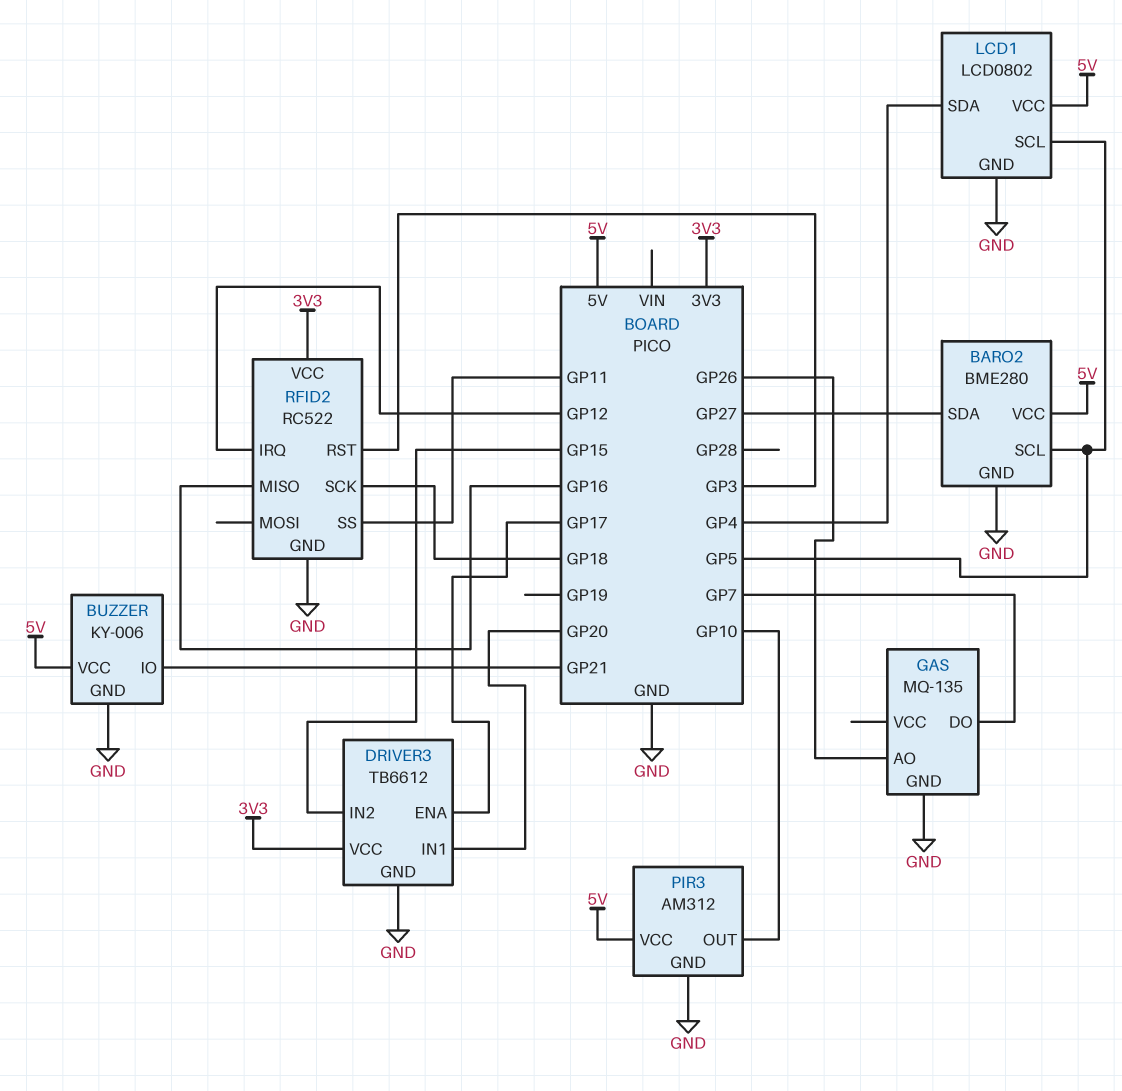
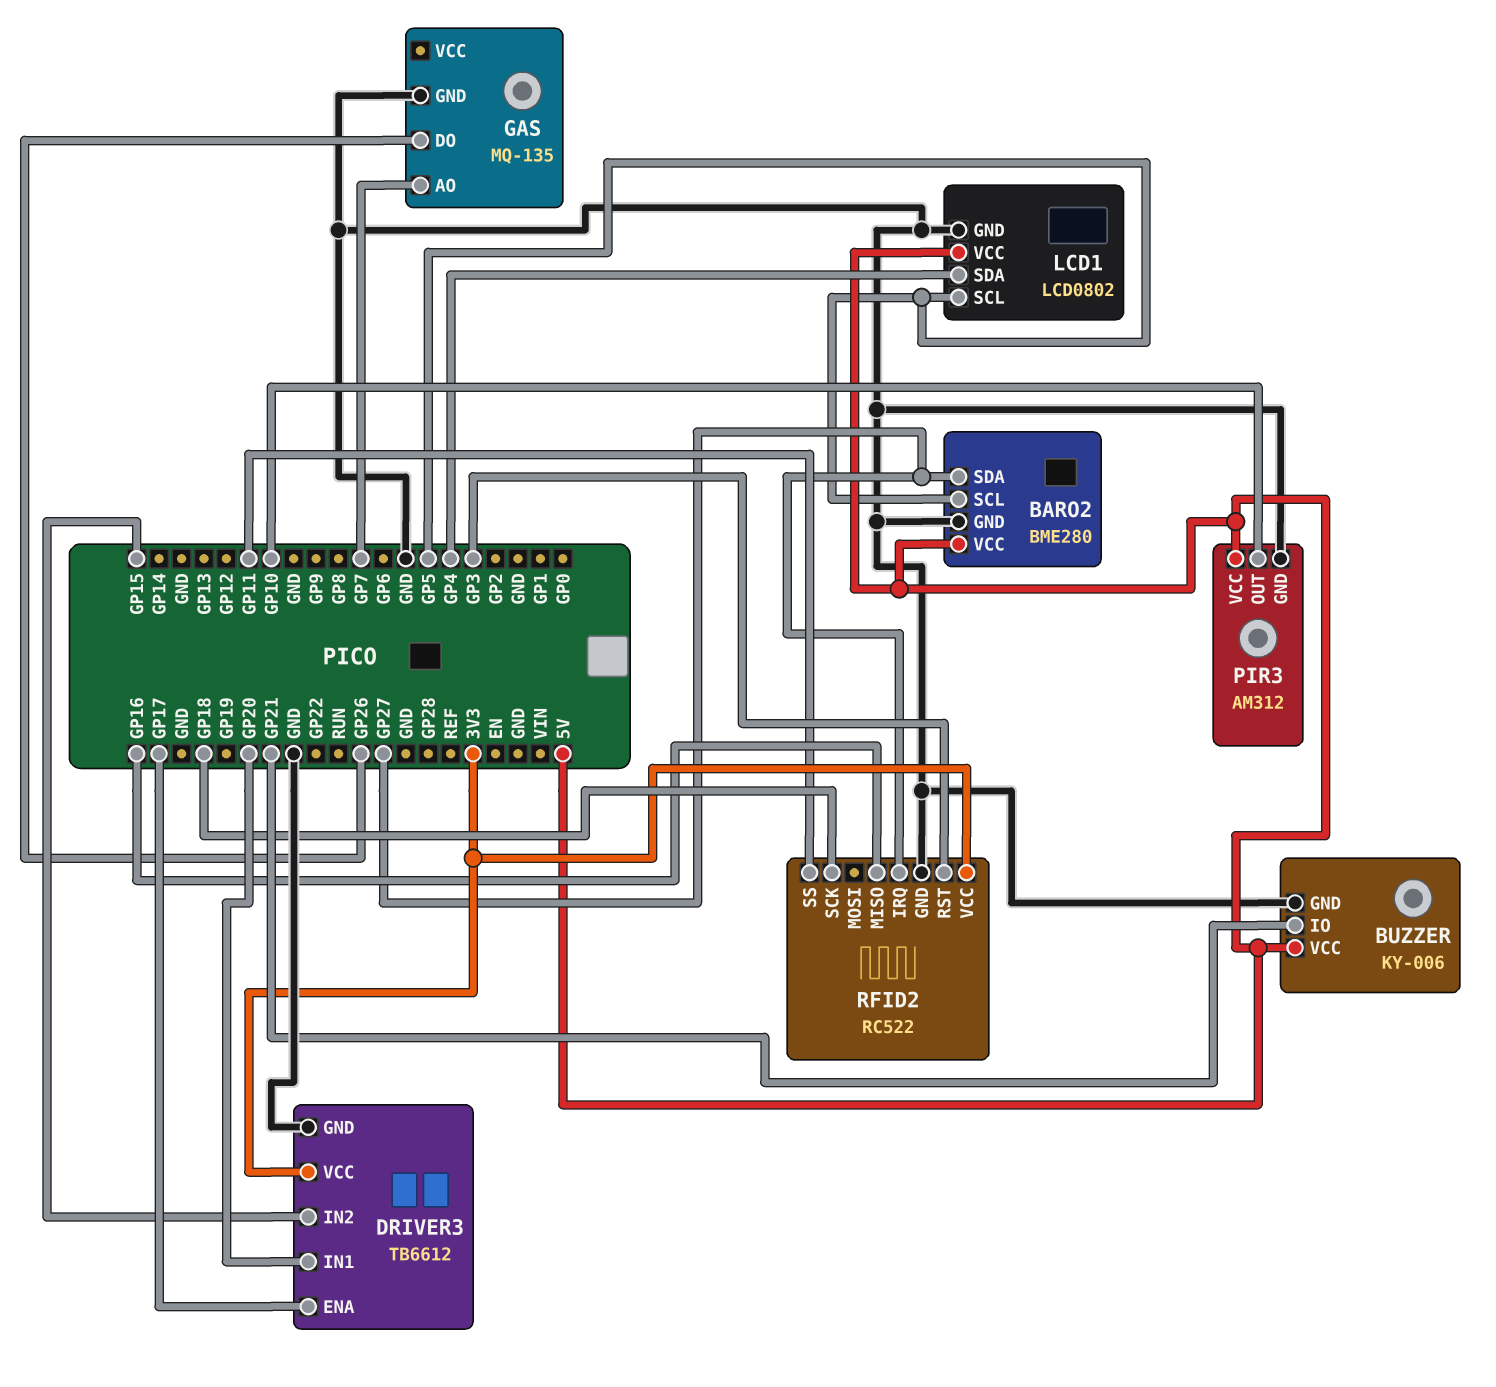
GAS pin AO: GP26 -> GP7
GAS pin DO: GP7 -> GP26
RFID2 pin IRQ: GP12 -> GP27

